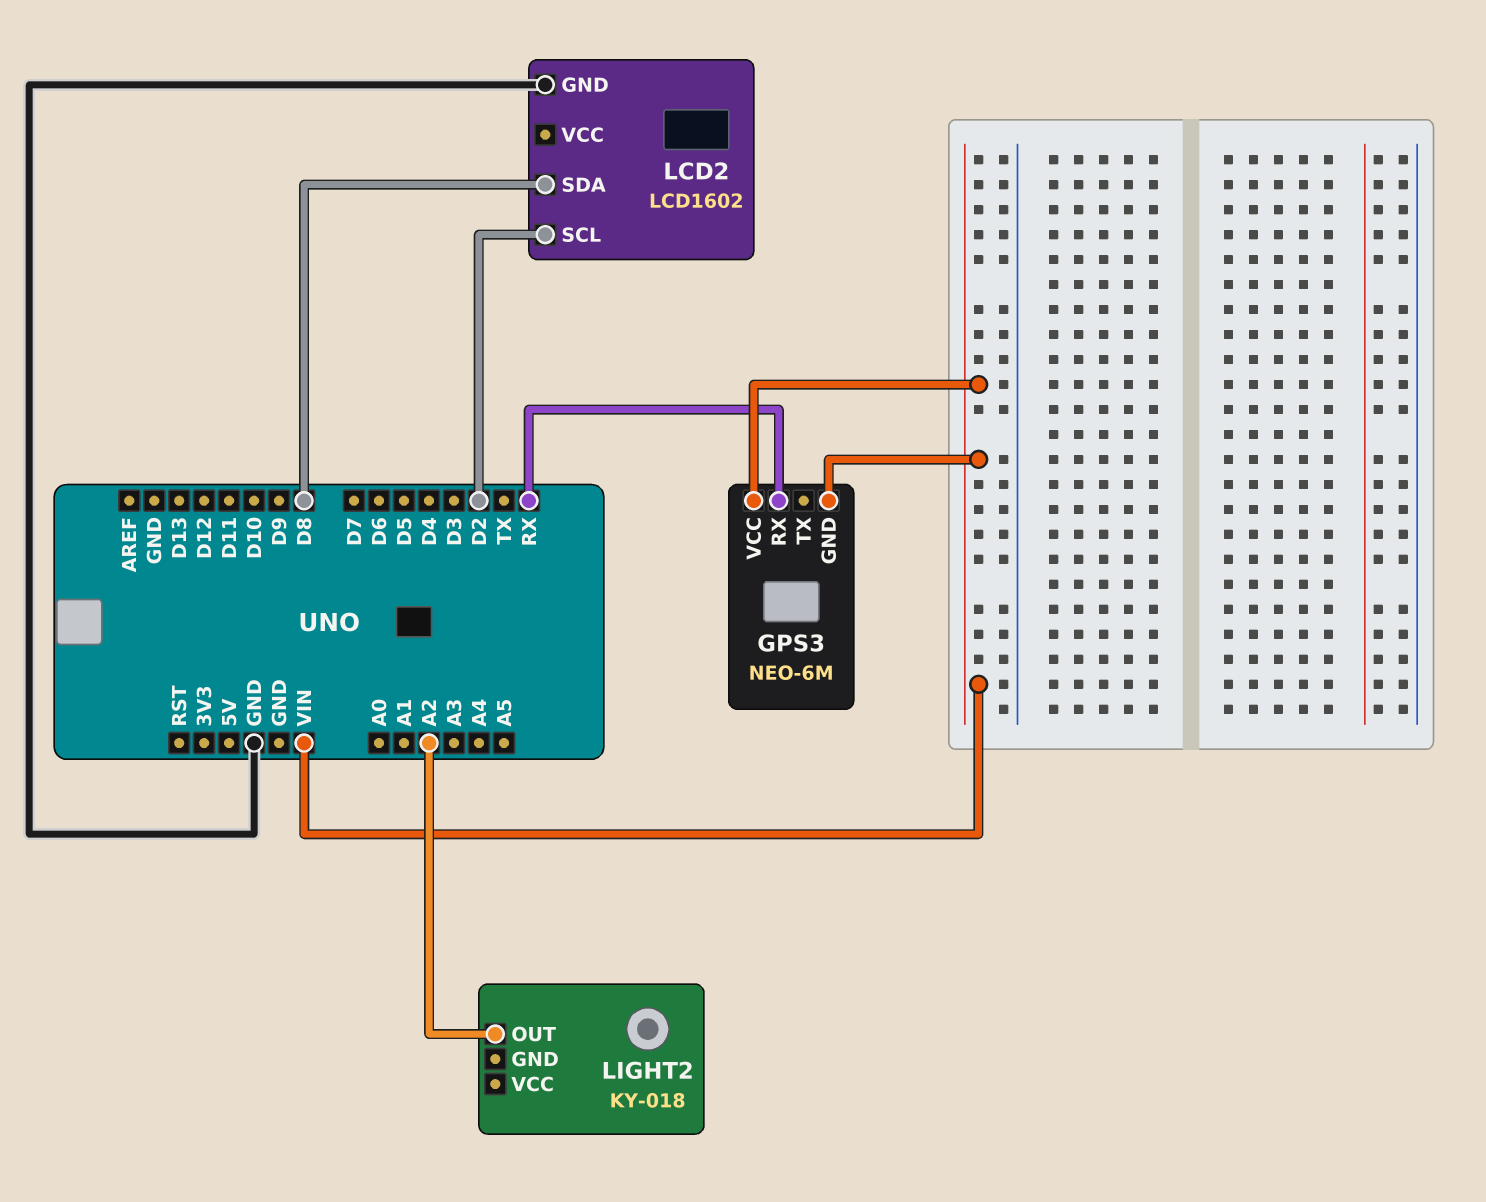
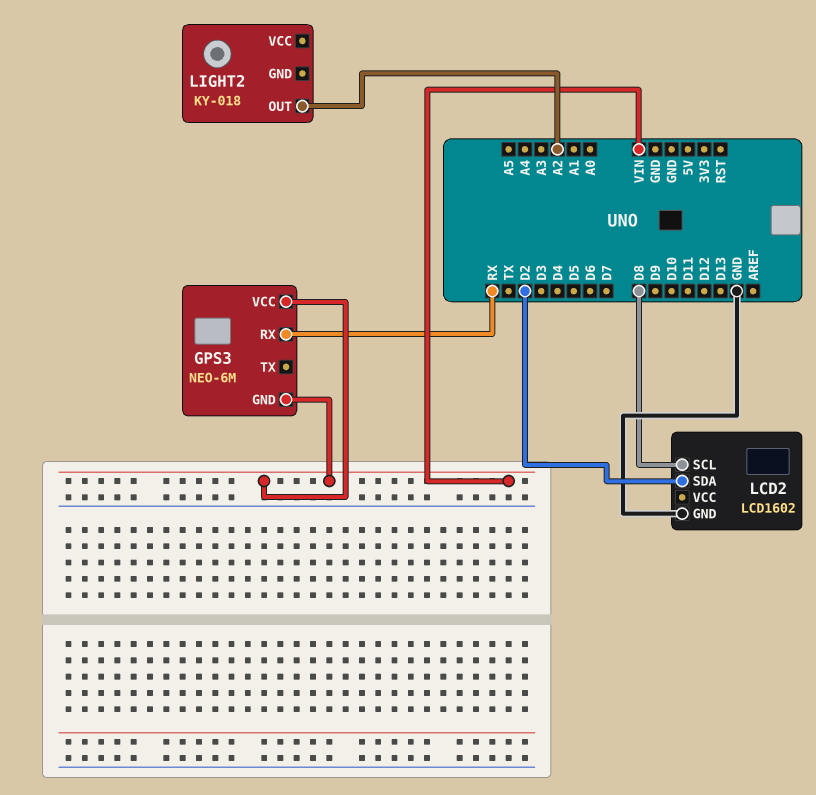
LCD2 pin SCL: D2 -> D8
LCD2 pin SDA: D8 -> D2

